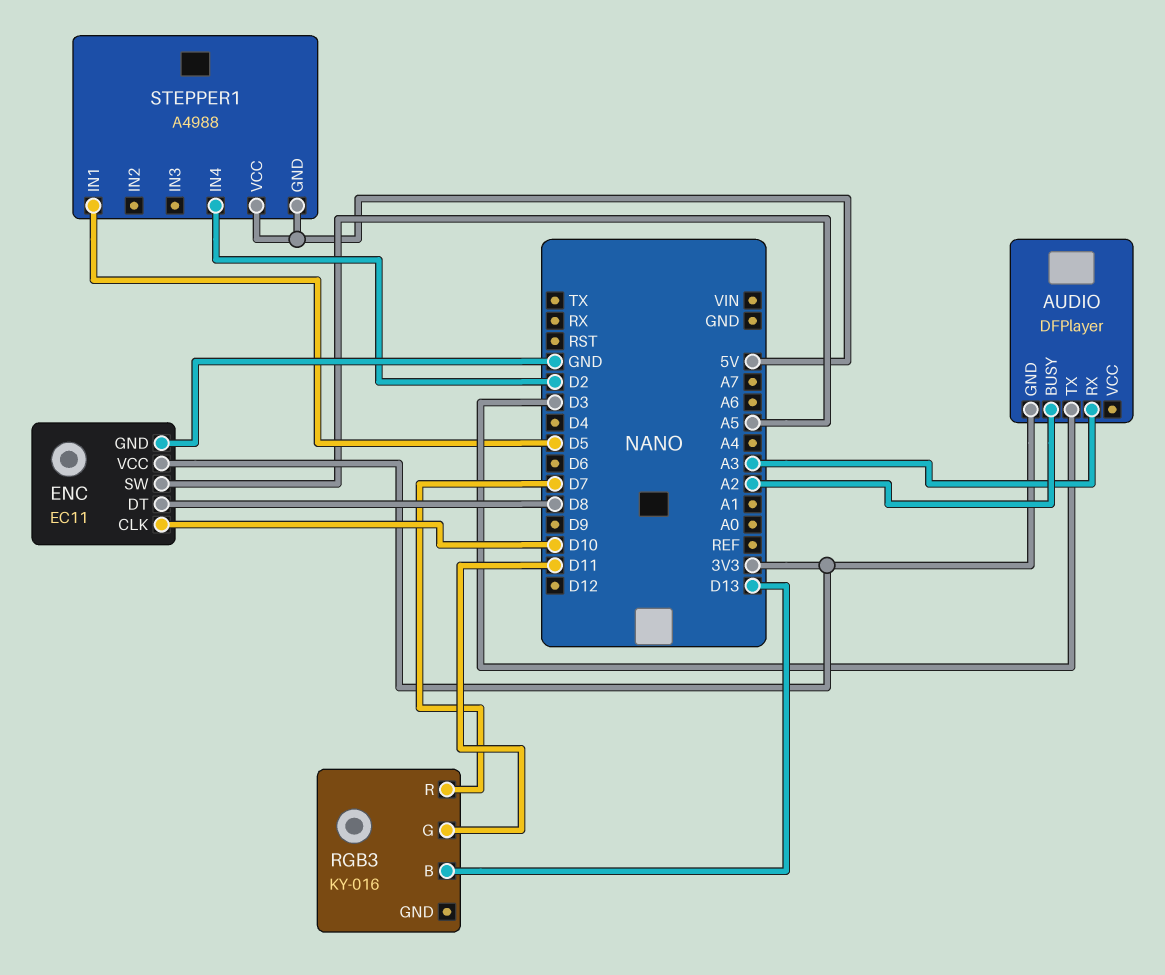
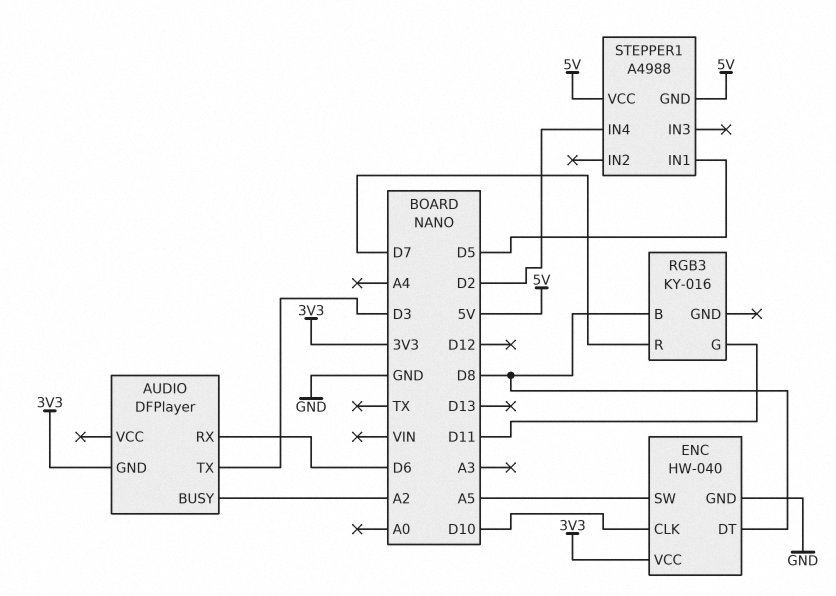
AUDIO pin RX: A3 -> D6
ENC: EC11 -> HW-040
RGB3 pin B: D13 -> D8

